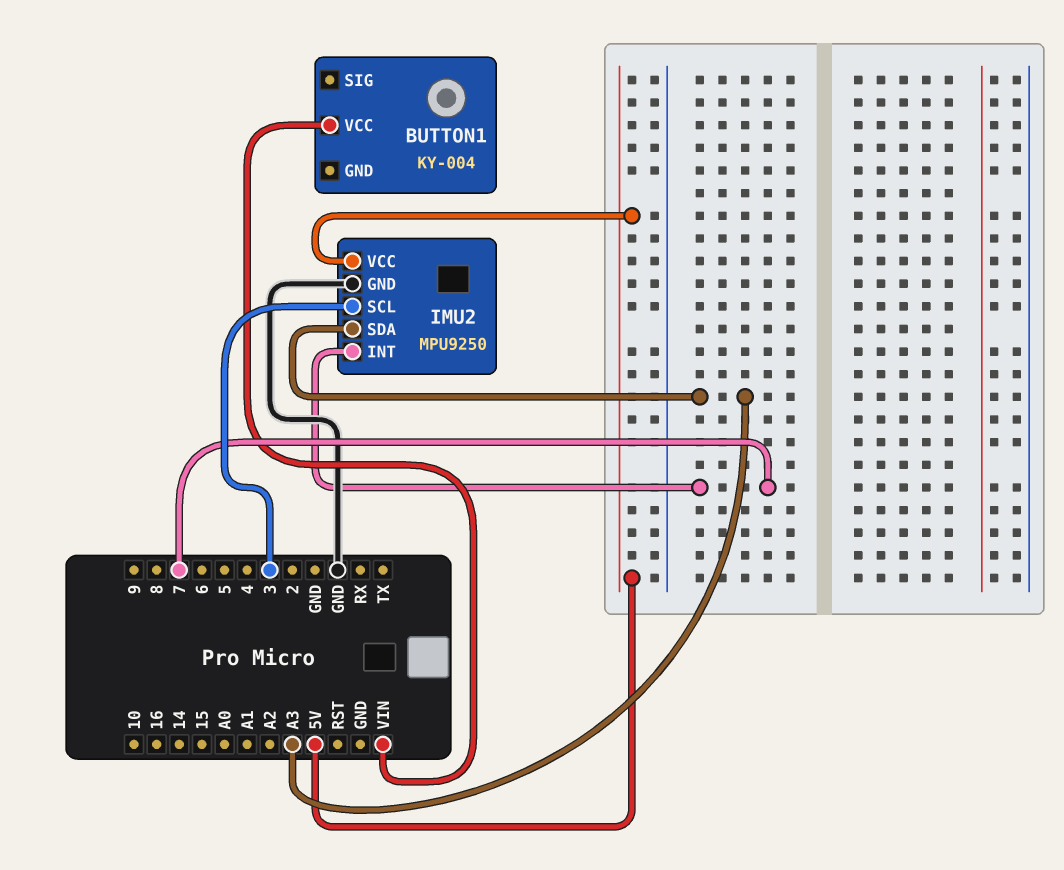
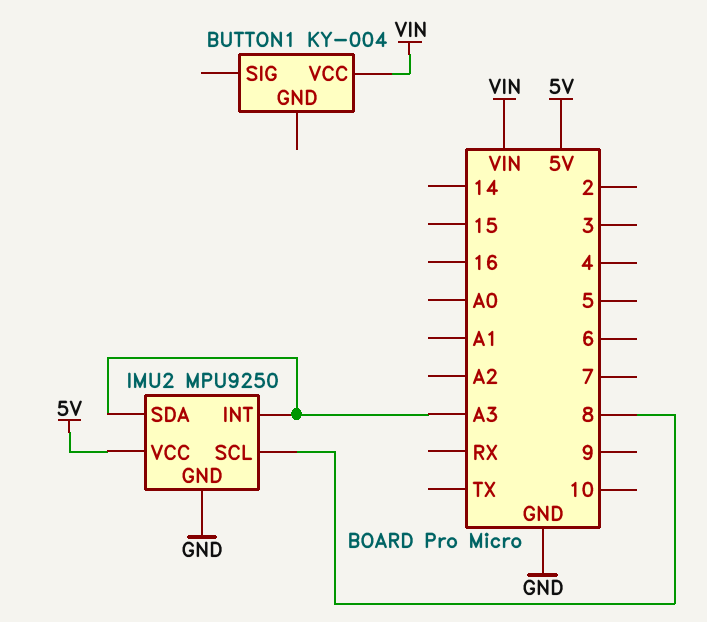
IMU2 pin INT: 7 -> A3
IMU2 pin SCL: 3 -> 8

